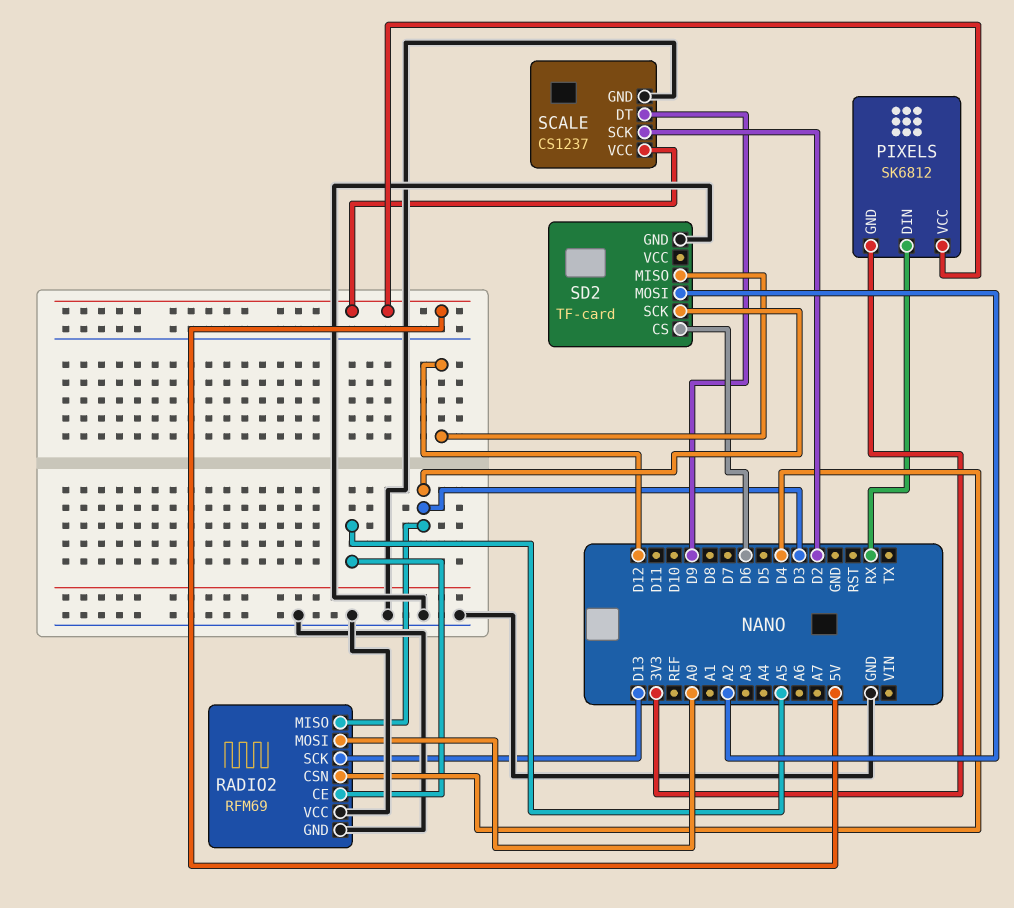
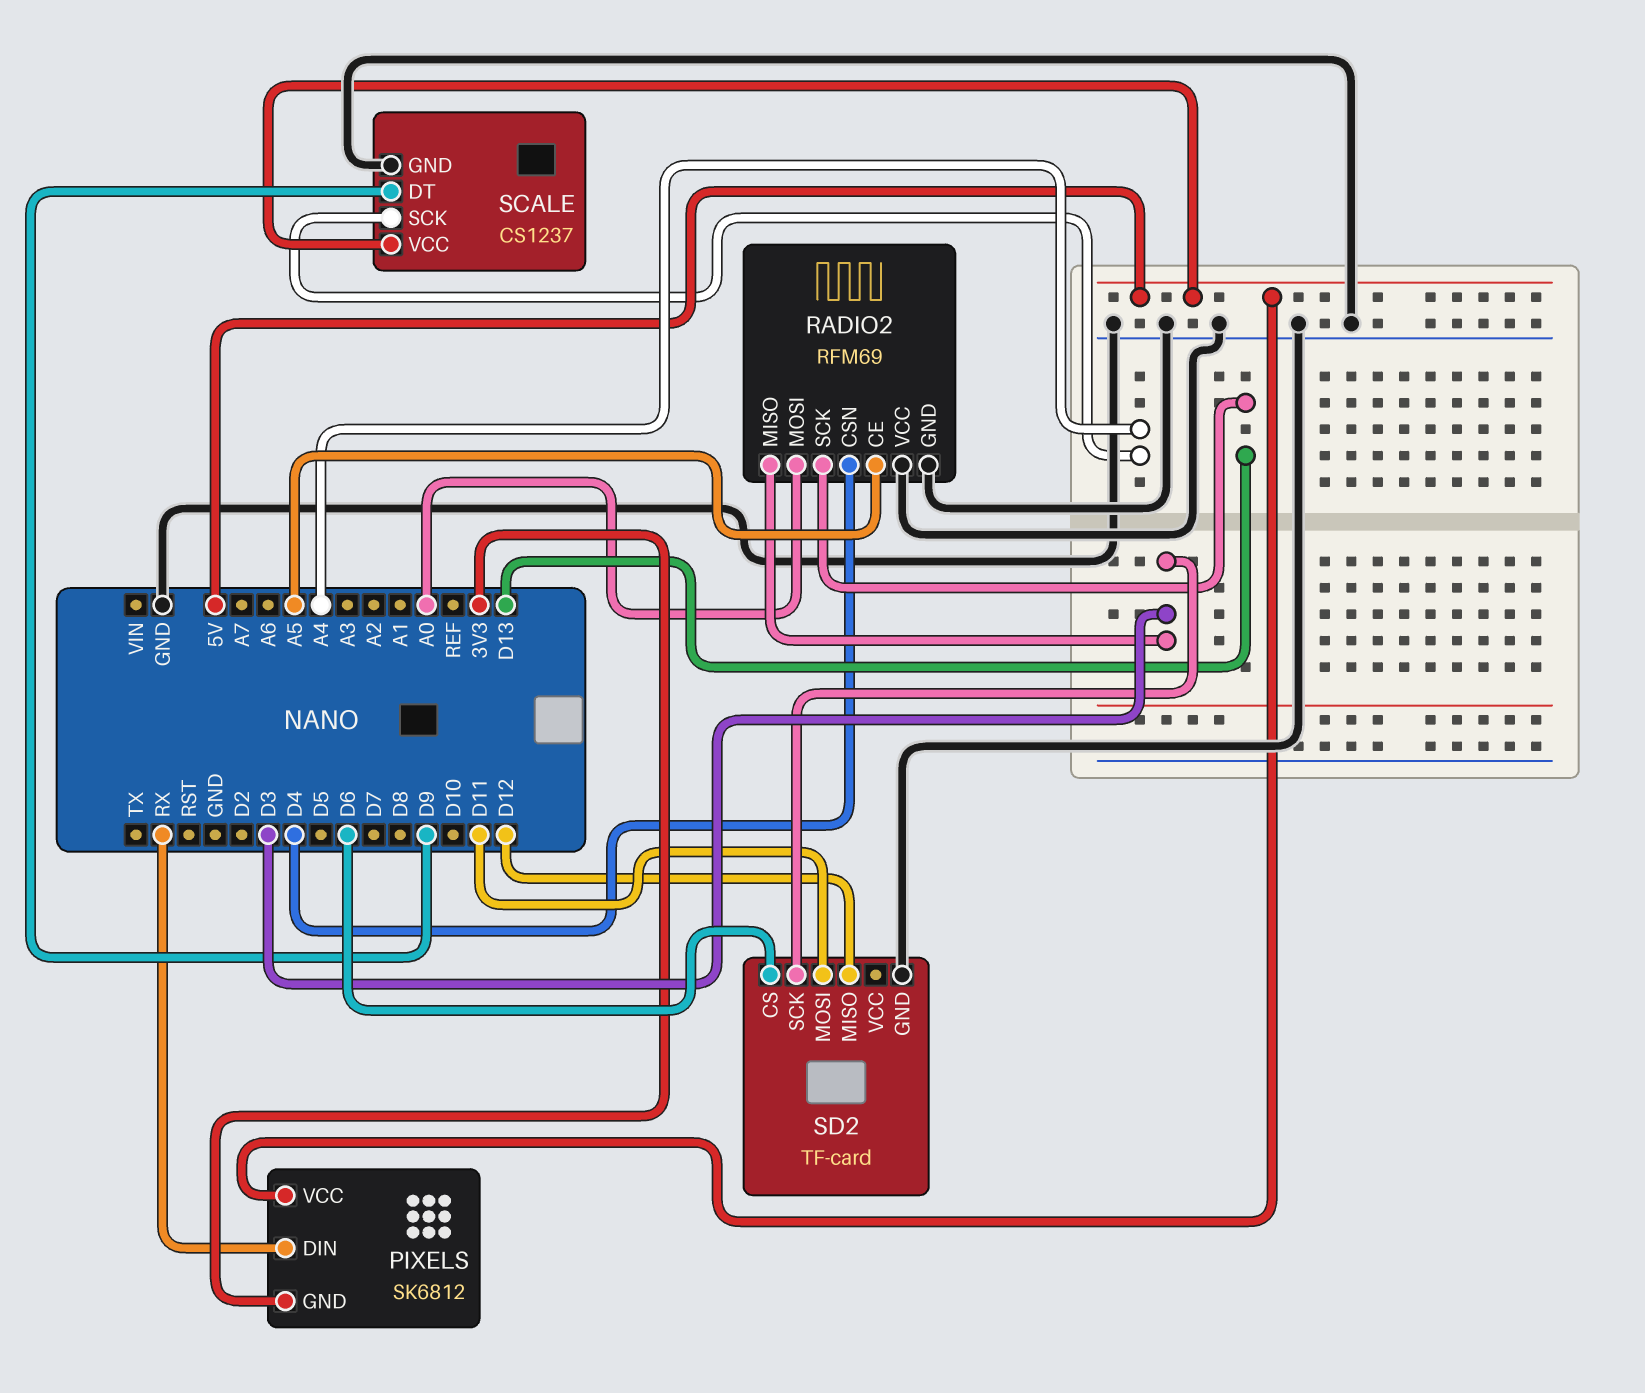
SCALE pin SCK: D2 -> A4
SD2 pin MOSI: A2 -> D11

